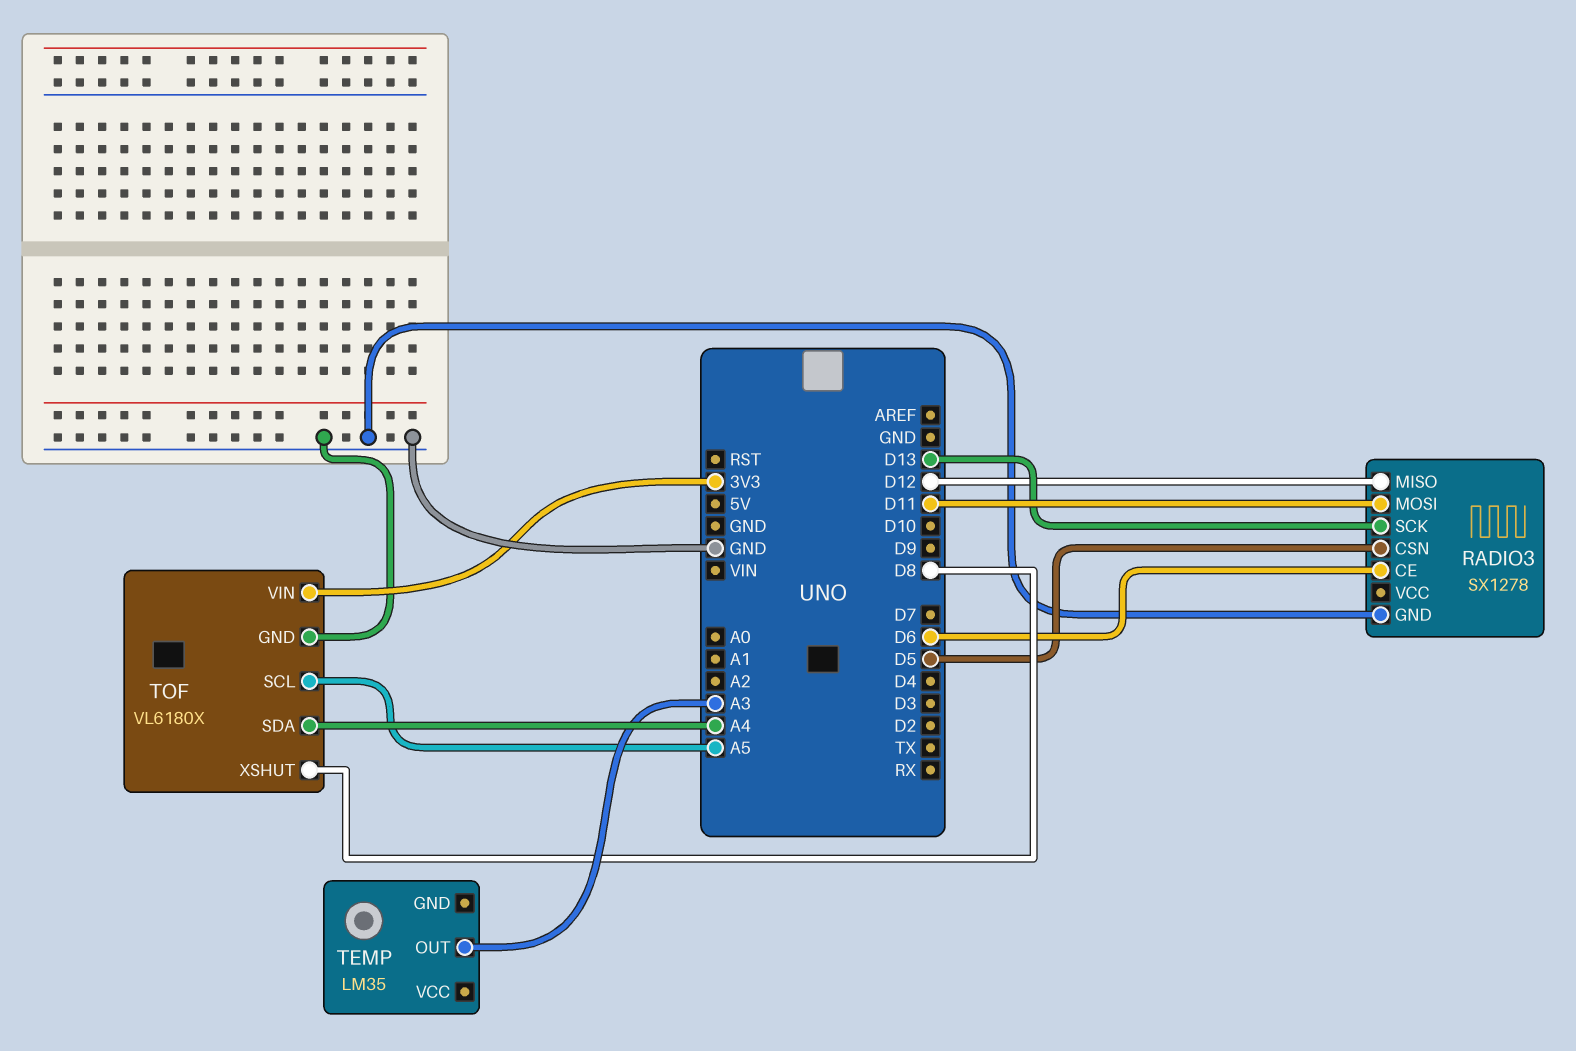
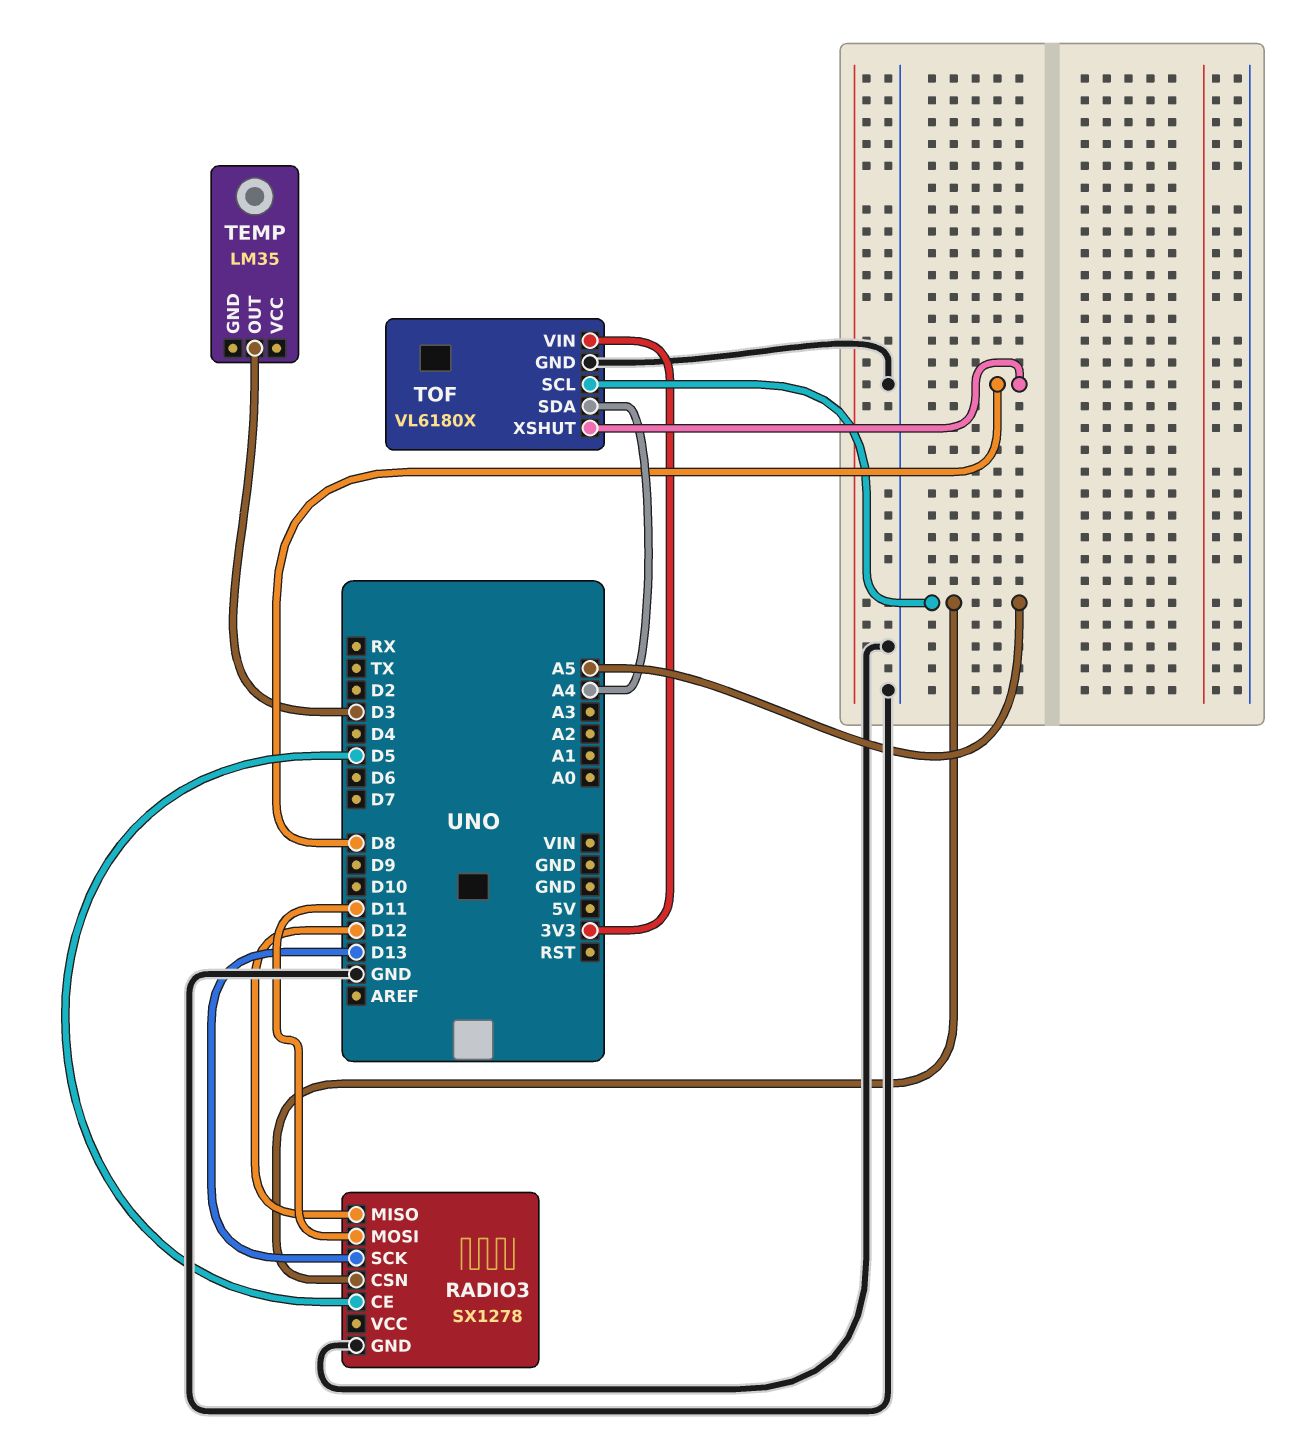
RADIO3 pin CE: D6 -> D5
RADIO3 pin CSN: D5 -> A5
TEMP pin OUT: A3 -> D3

